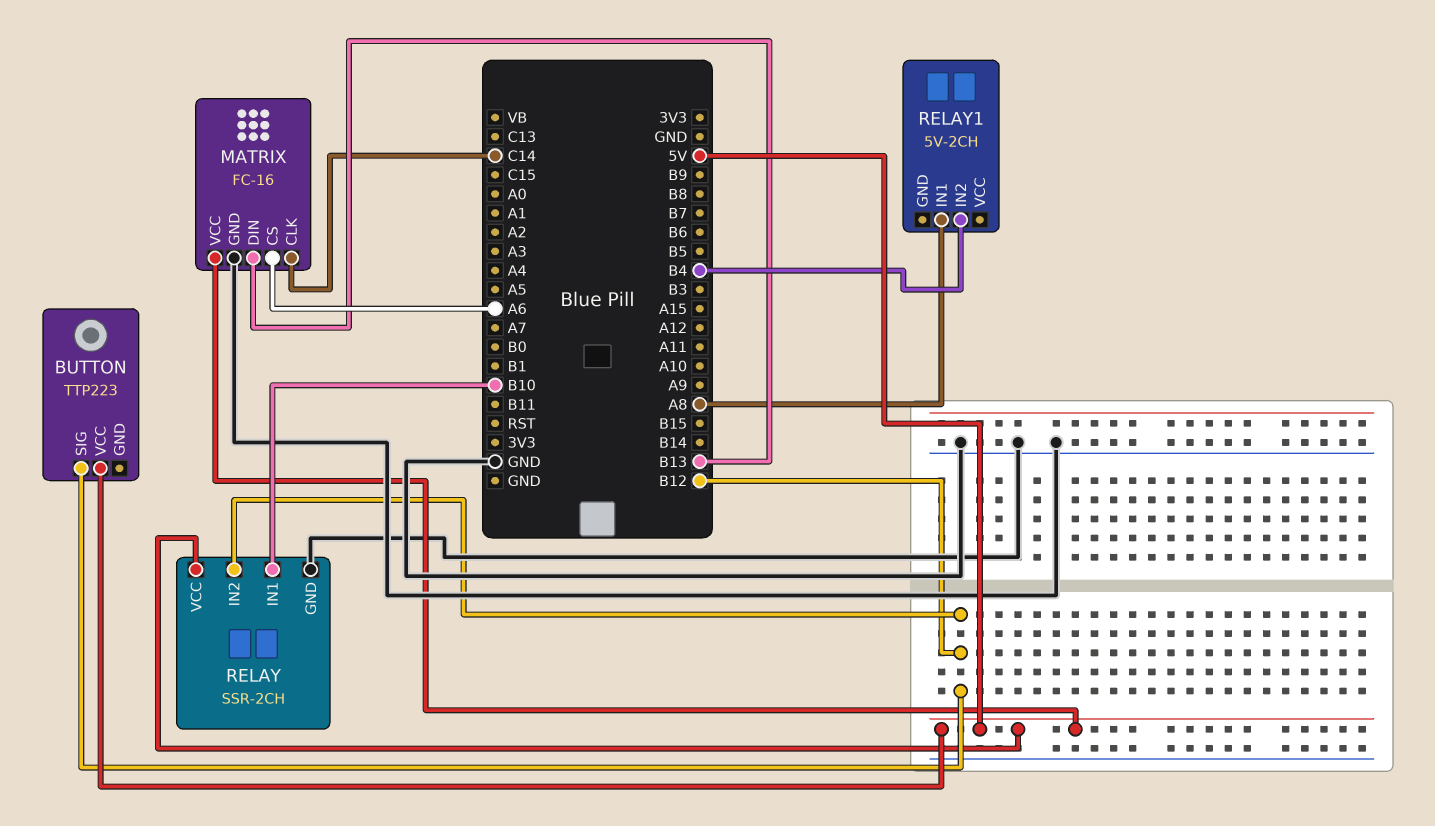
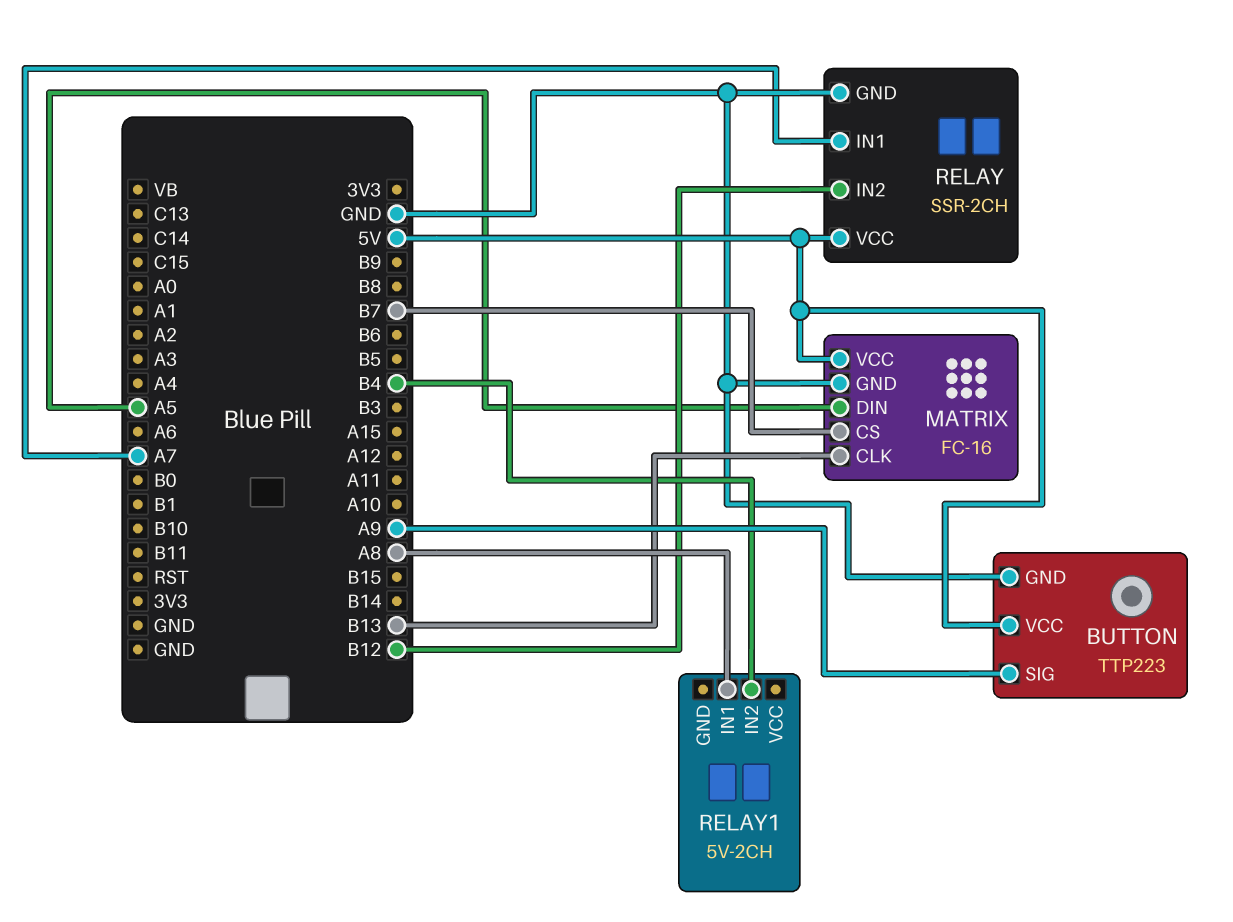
BUTTON pin GND: none -> GND
BUTTON pin SIG: B12 -> A9
MATRIX pin CLK: C14 -> B13
MATRIX pin CS: A6 -> B7
MATRIX pin DIN: B13 -> A5
RELAY pin IN1: B10 -> A7

